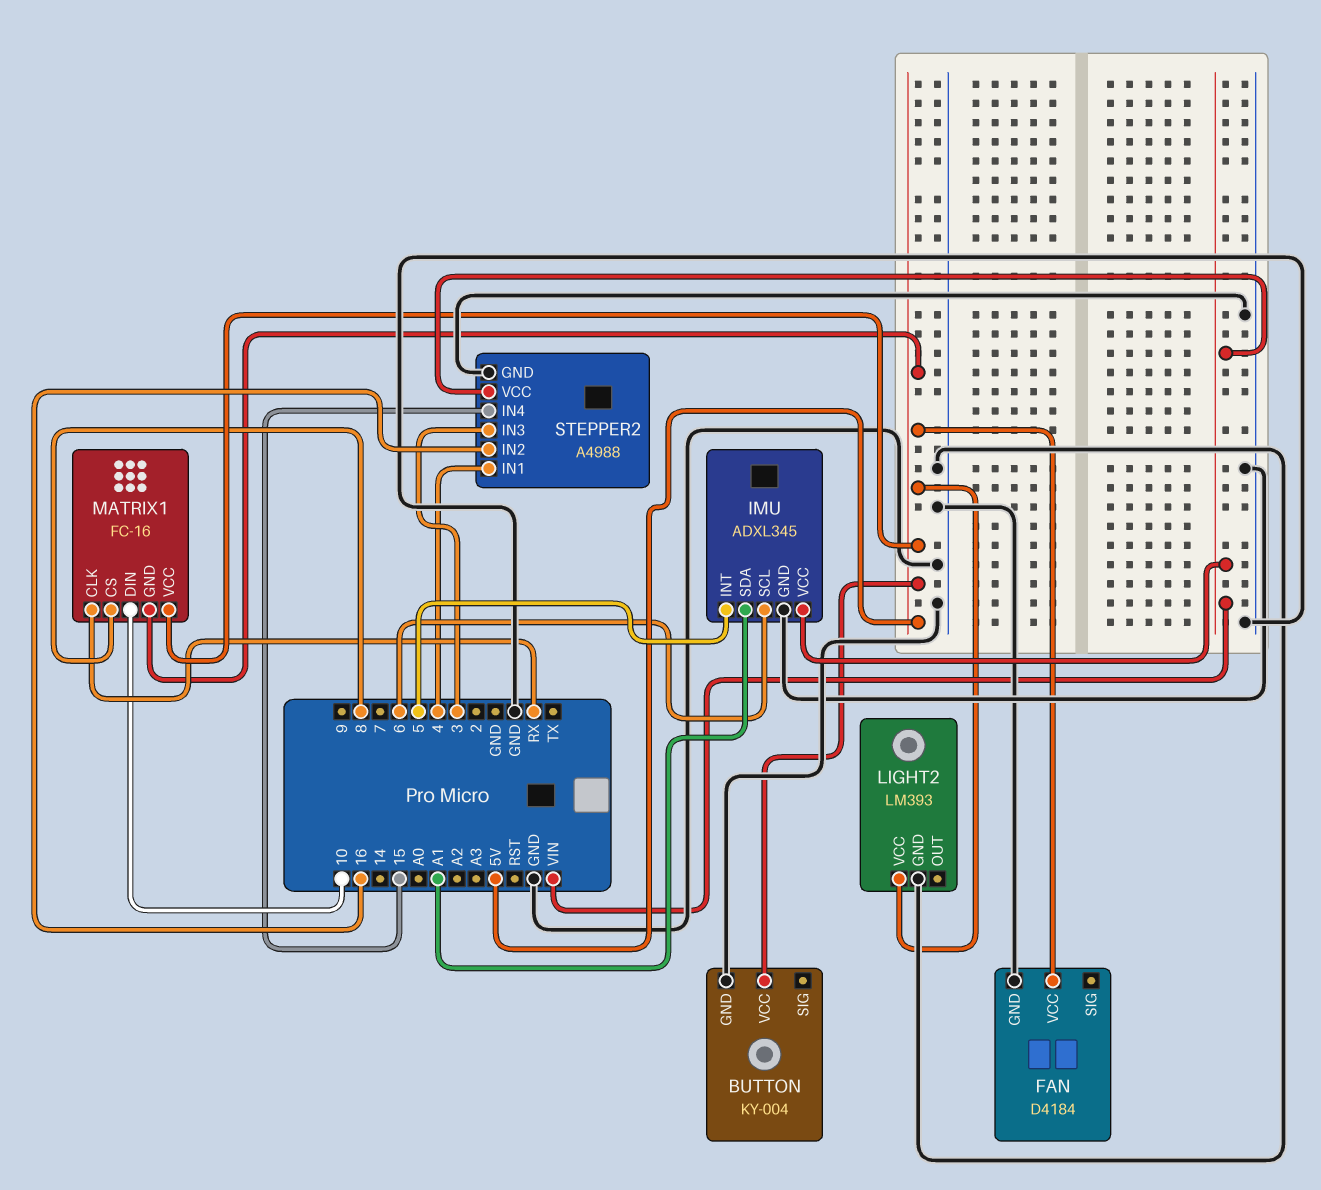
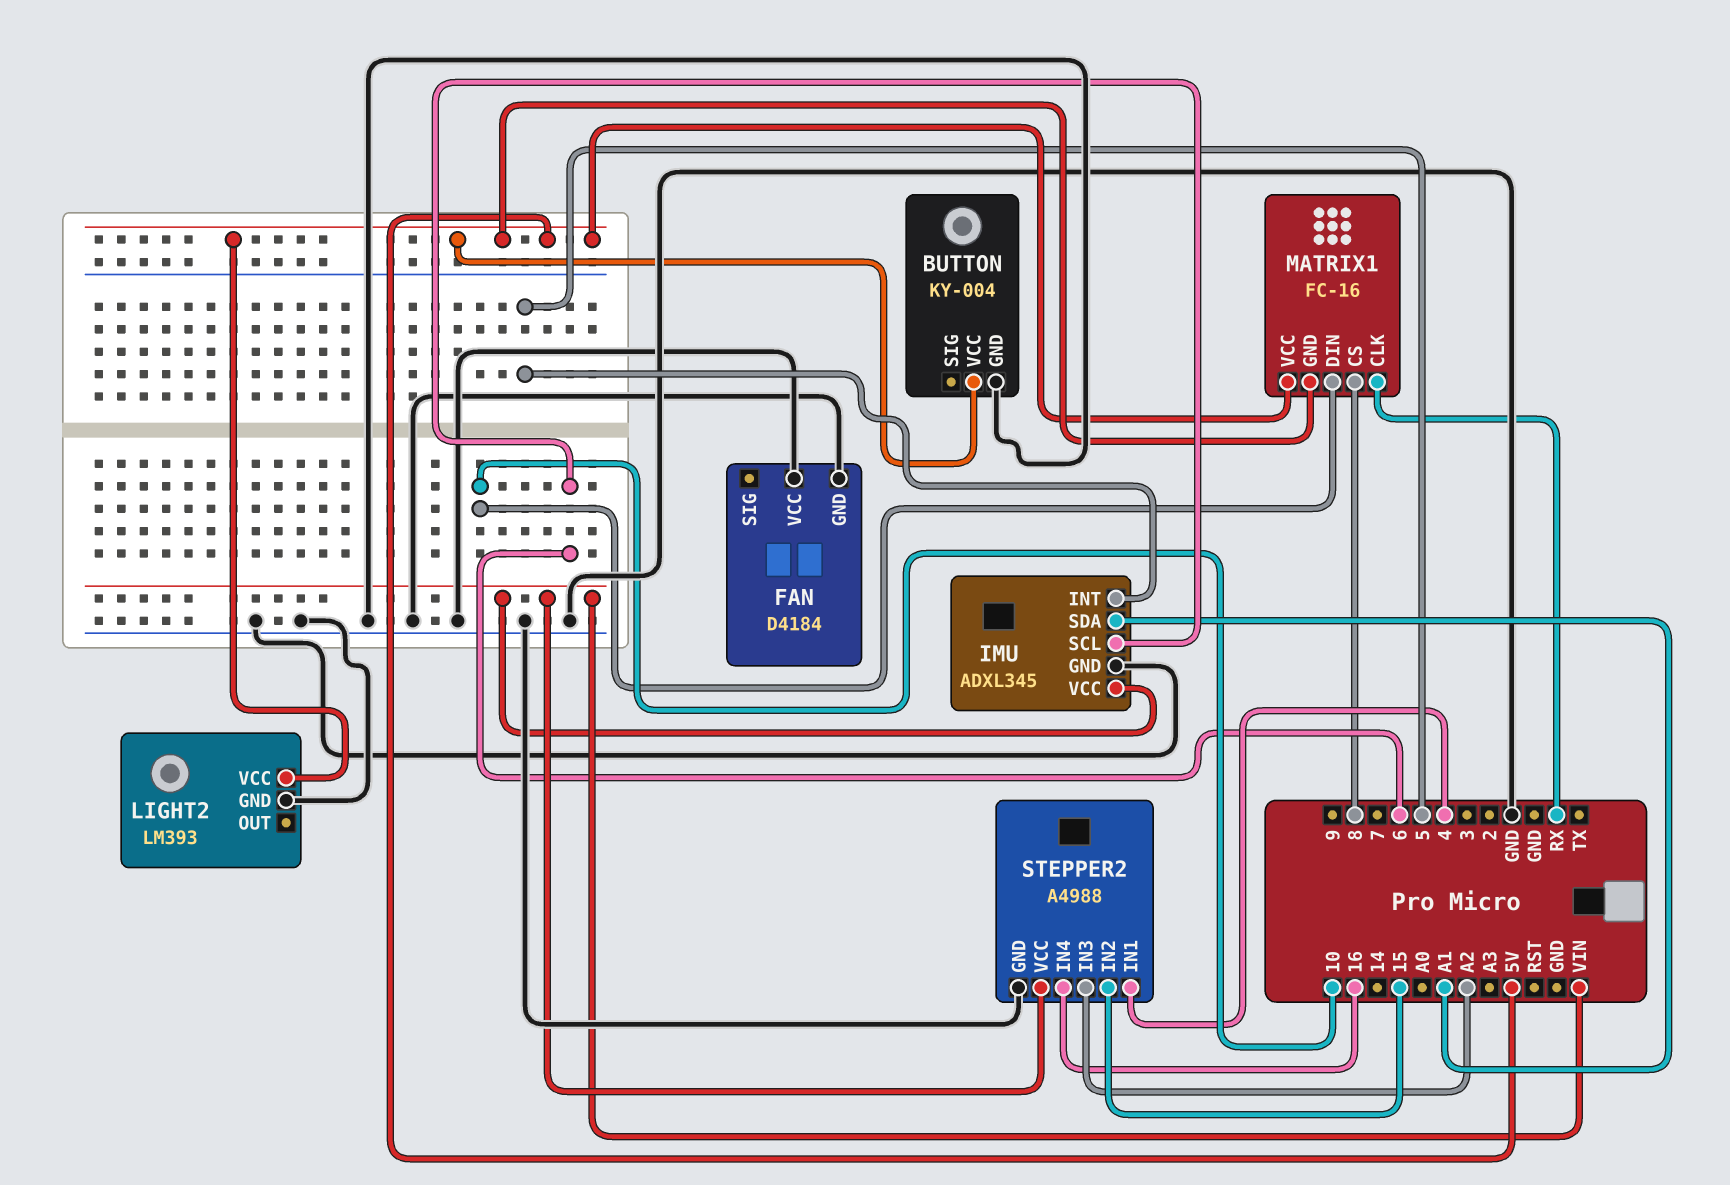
FAN pin VCC: 5V -> GND
STEPPER2 pin IN2: 16 -> 15
STEPPER2 pin IN3: 3 -> A2
STEPPER2 pin IN4: 15 -> 16

